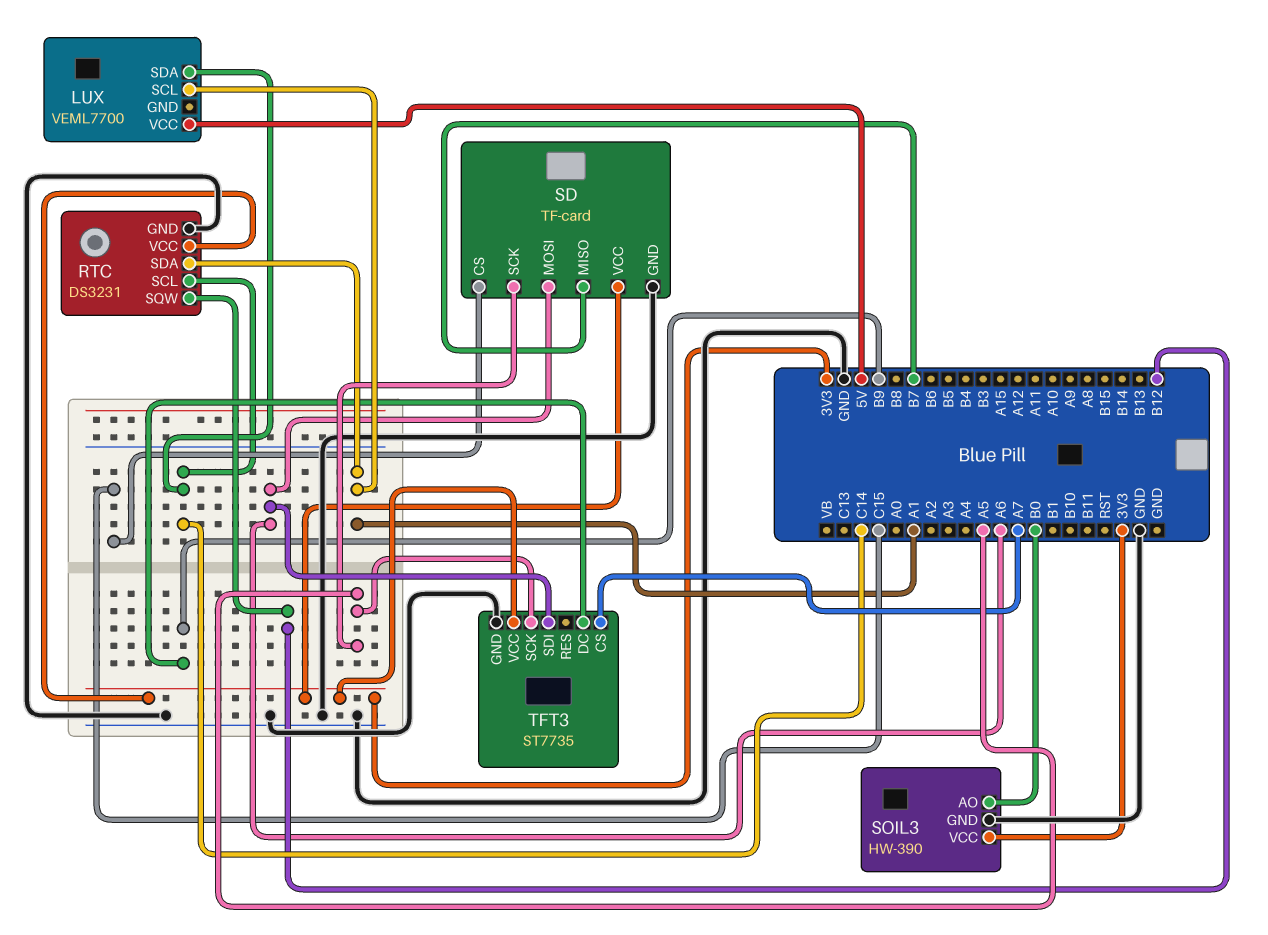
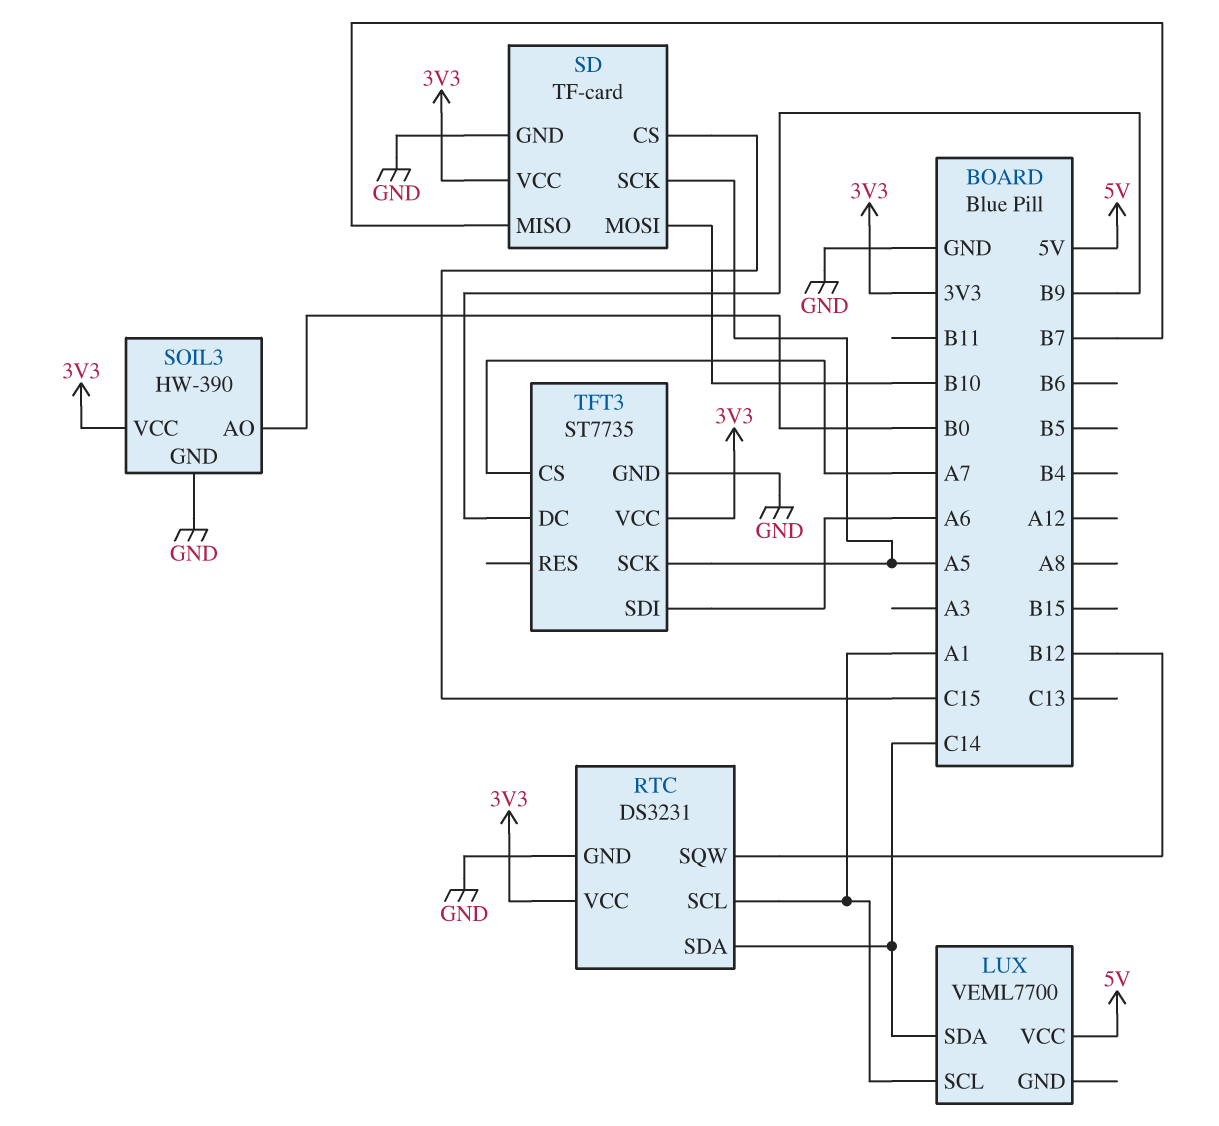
RTC pin SCL: C14 -> A1
RTC pin SDA: A1 -> C14
SD pin MOSI: A6 -> B10

